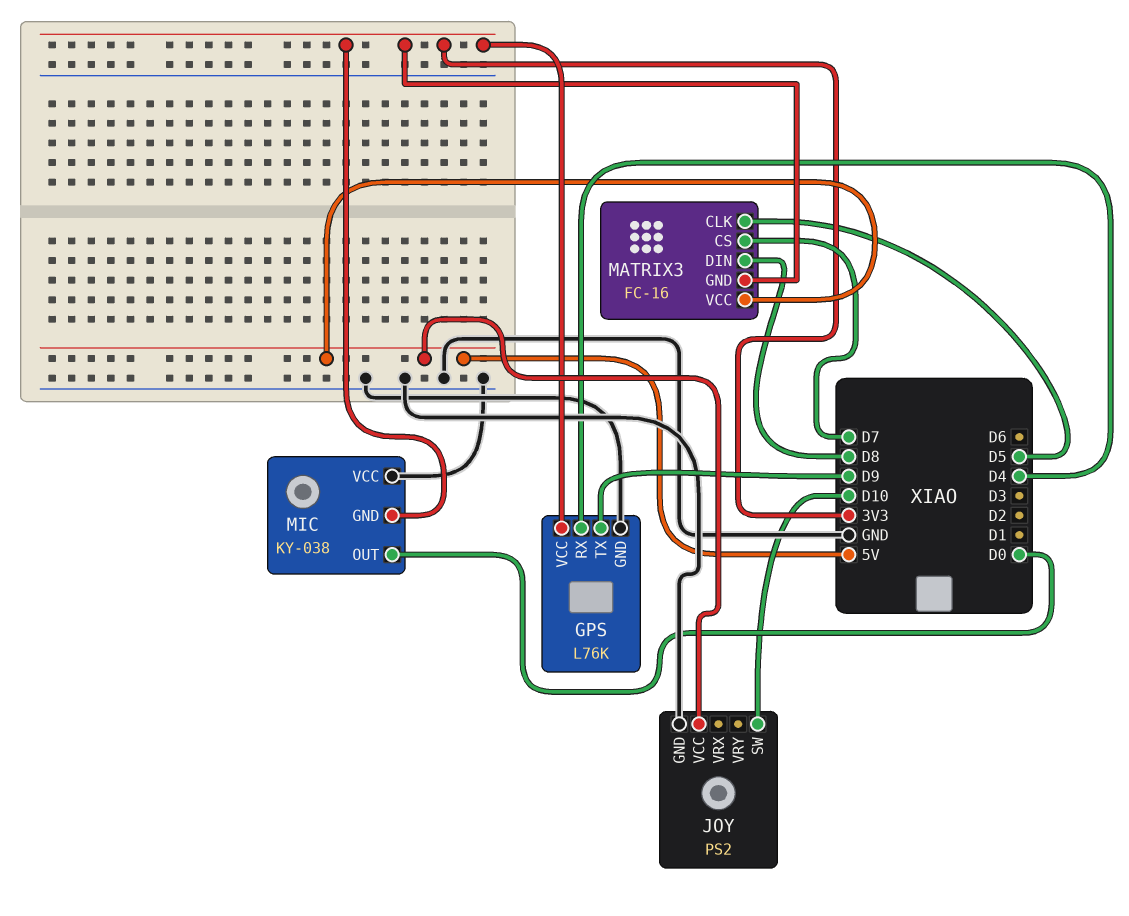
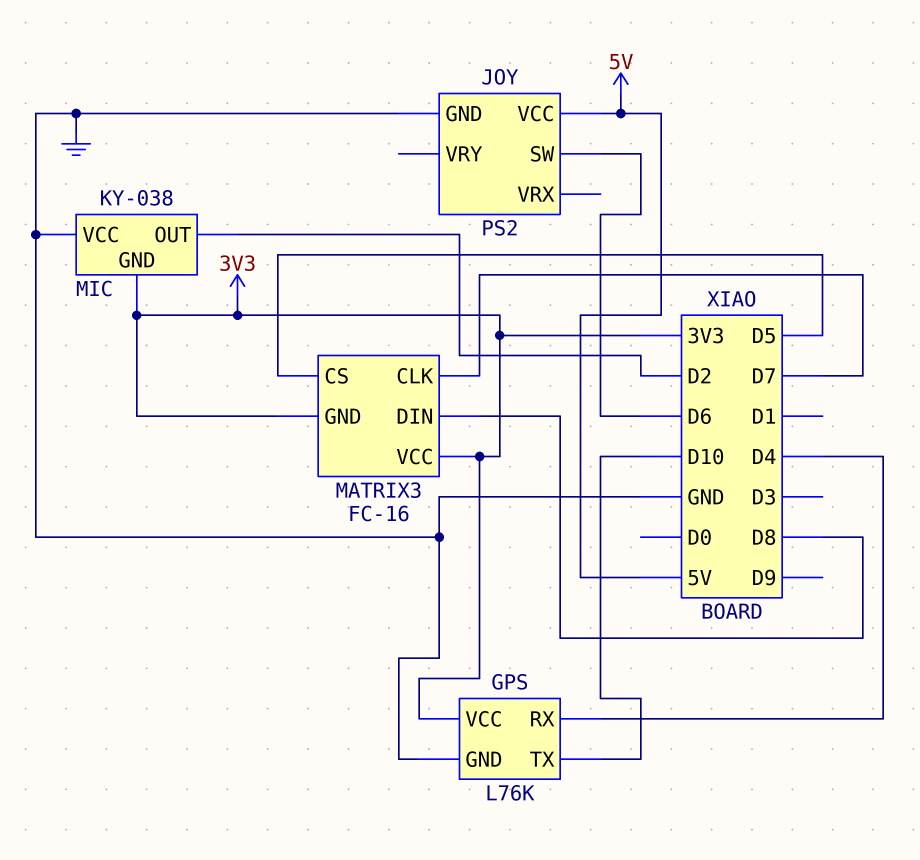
GPS pin TX: D9 -> D10
JOY pin SW: D10 -> D6
MATRIX3 pin CLK: D5 -> D7
MATRIX3 pin CS: D7 -> D5
MATRIX3 pin VCC: 5V -> 3V3
MIC pin OUT: D0 -> D2

